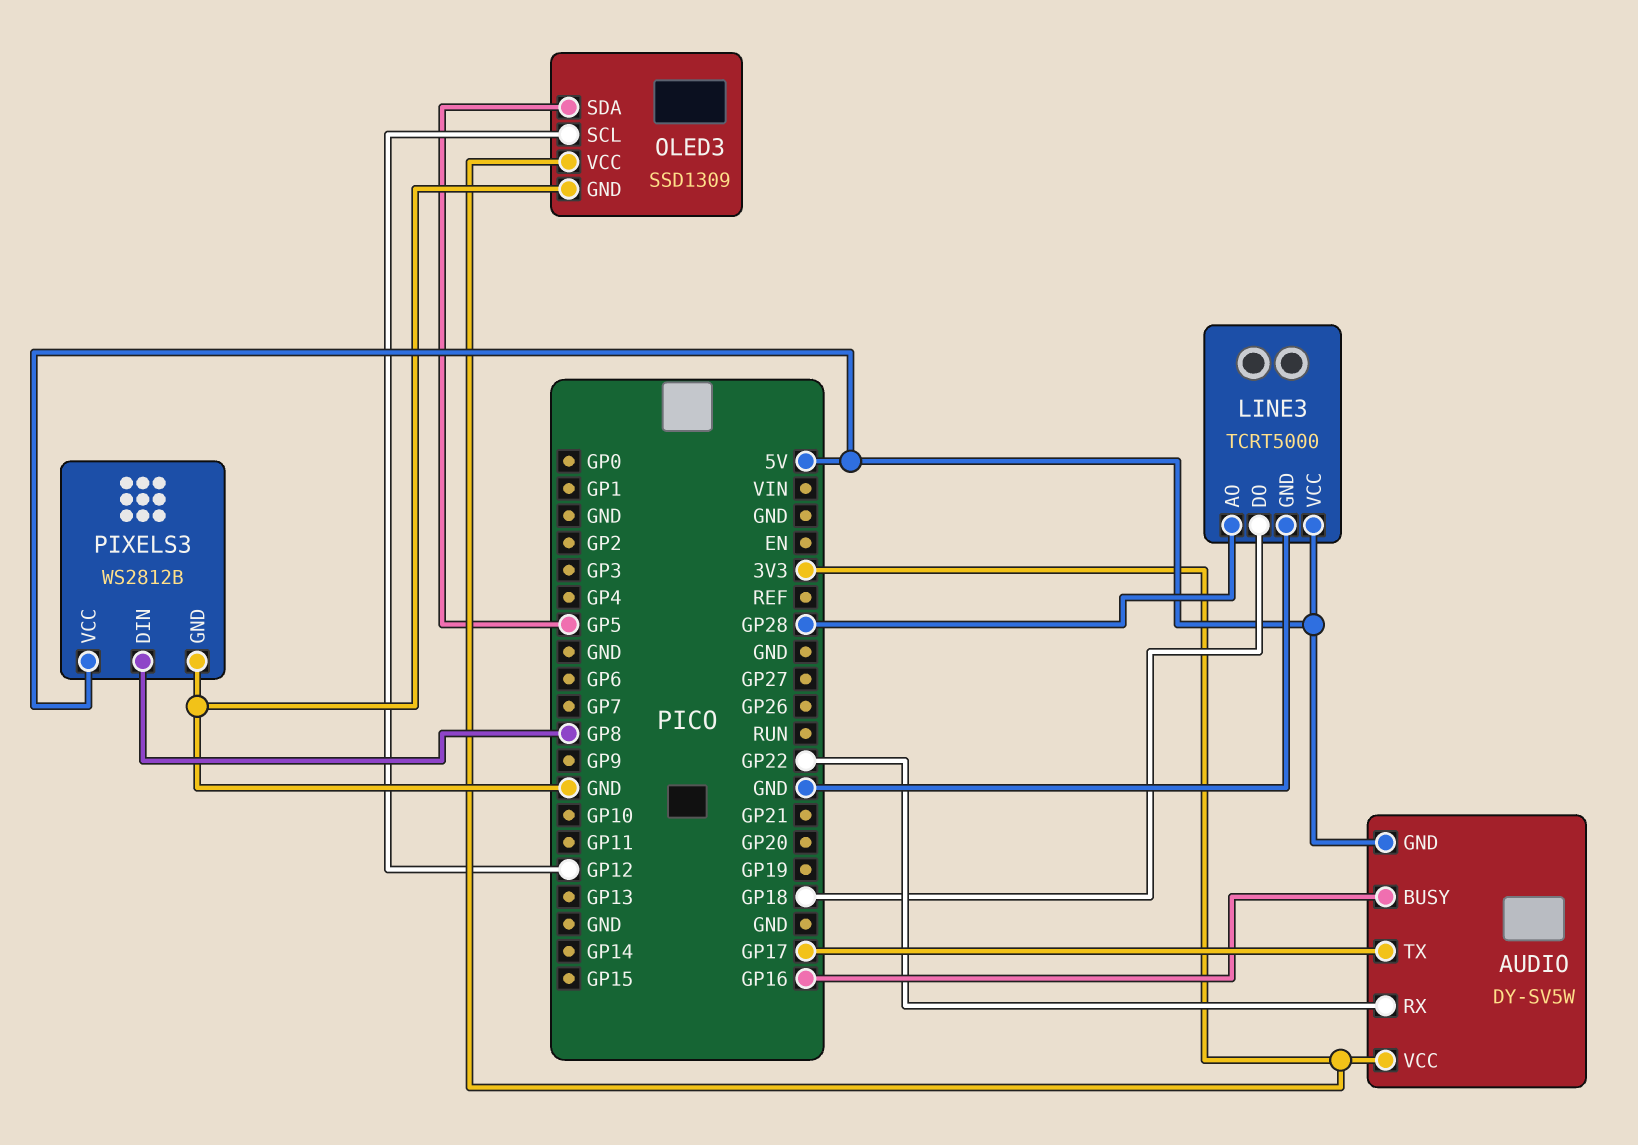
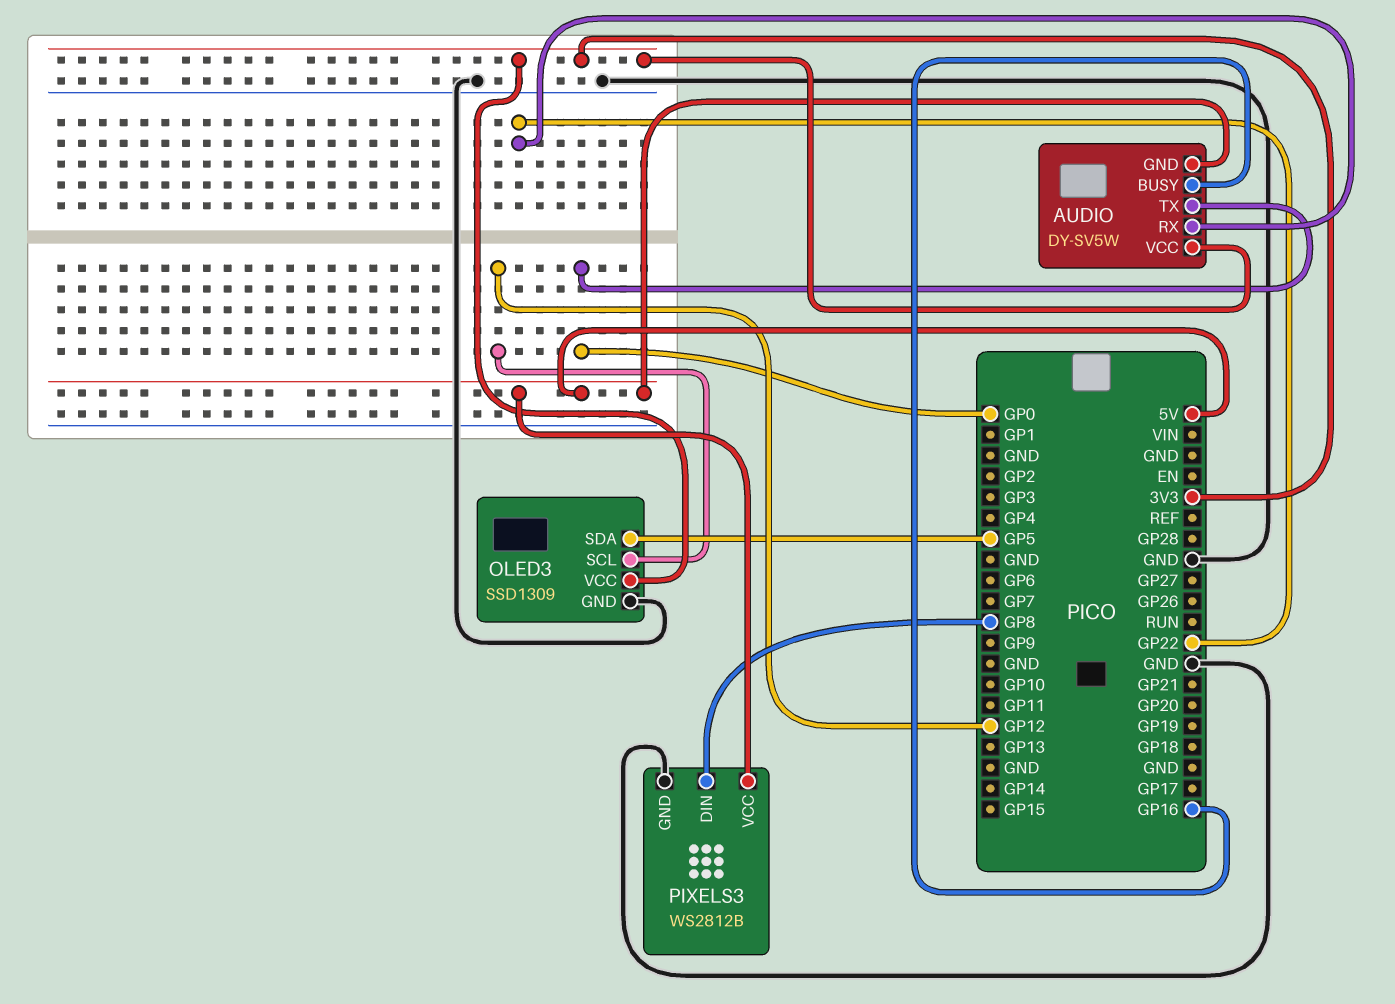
AUDIO pin TX: GP17 -> GP0
LINE3: TCRT5000 -> none
LINE3 pin AO: GP28 -> none
LINE3 pin DO: GP18 -> none
LINE3 pin GND: GND -> none
LINE3 pin VCC: 5V -> none

